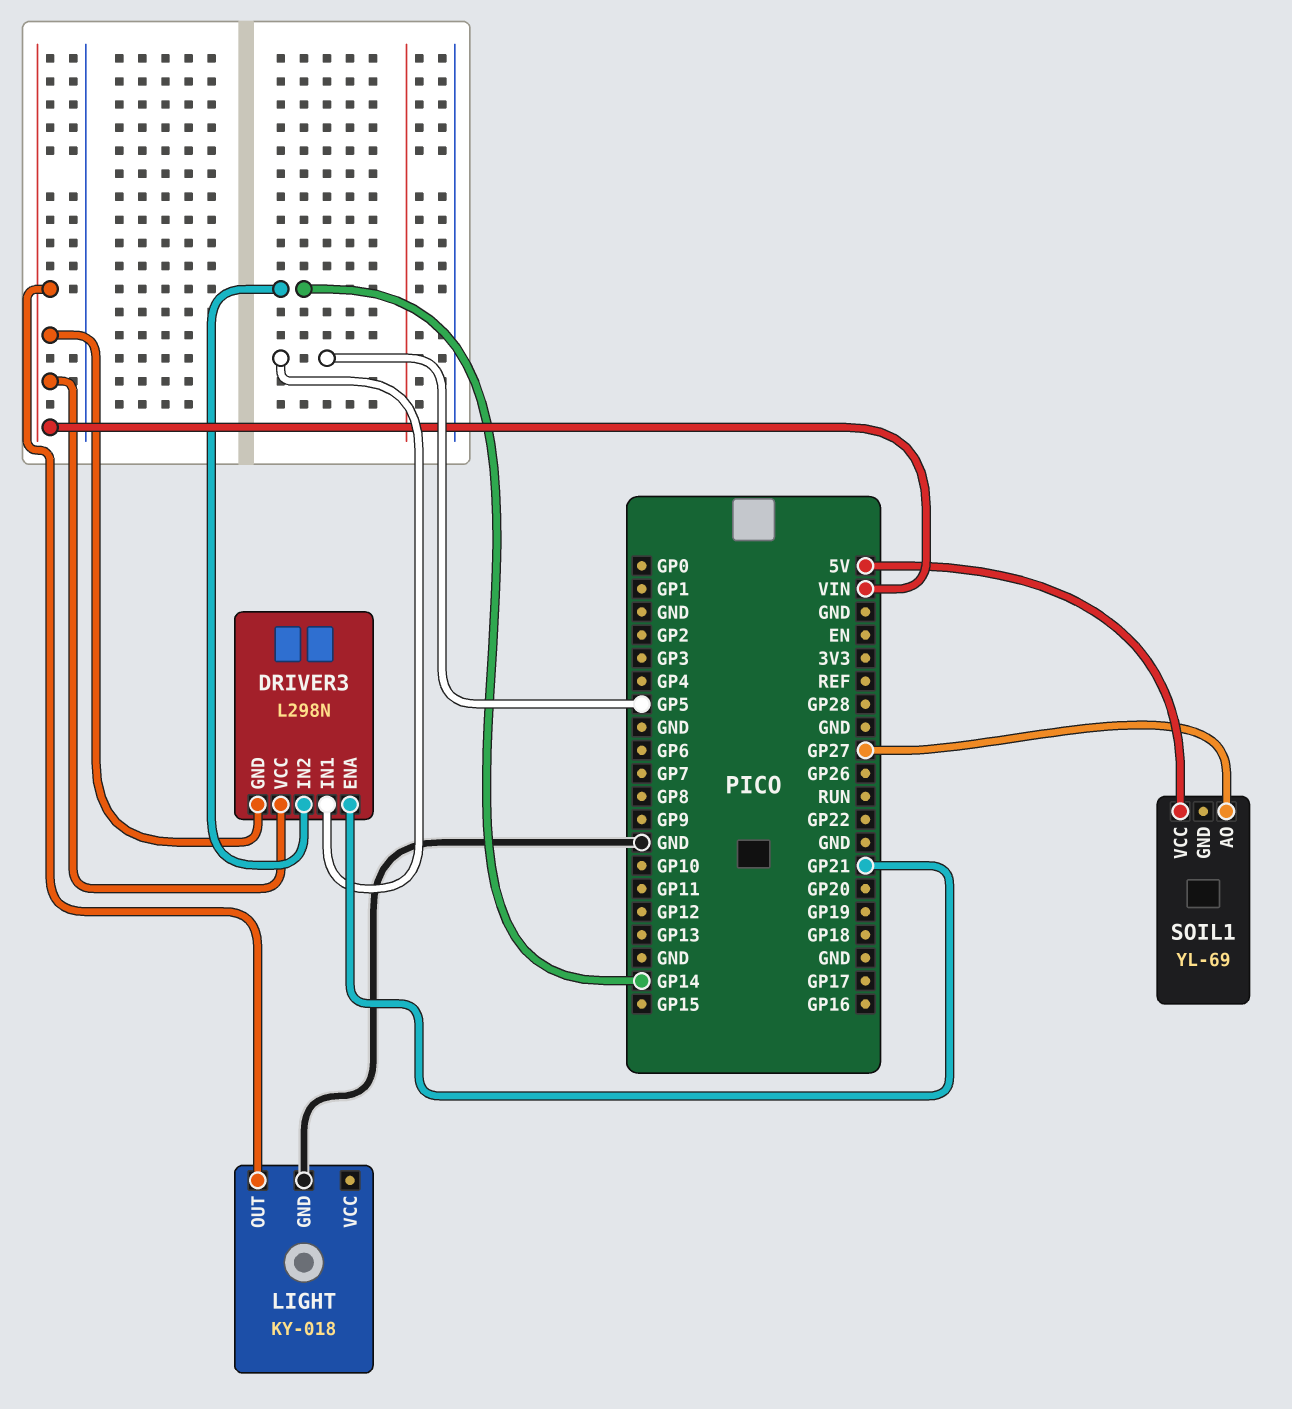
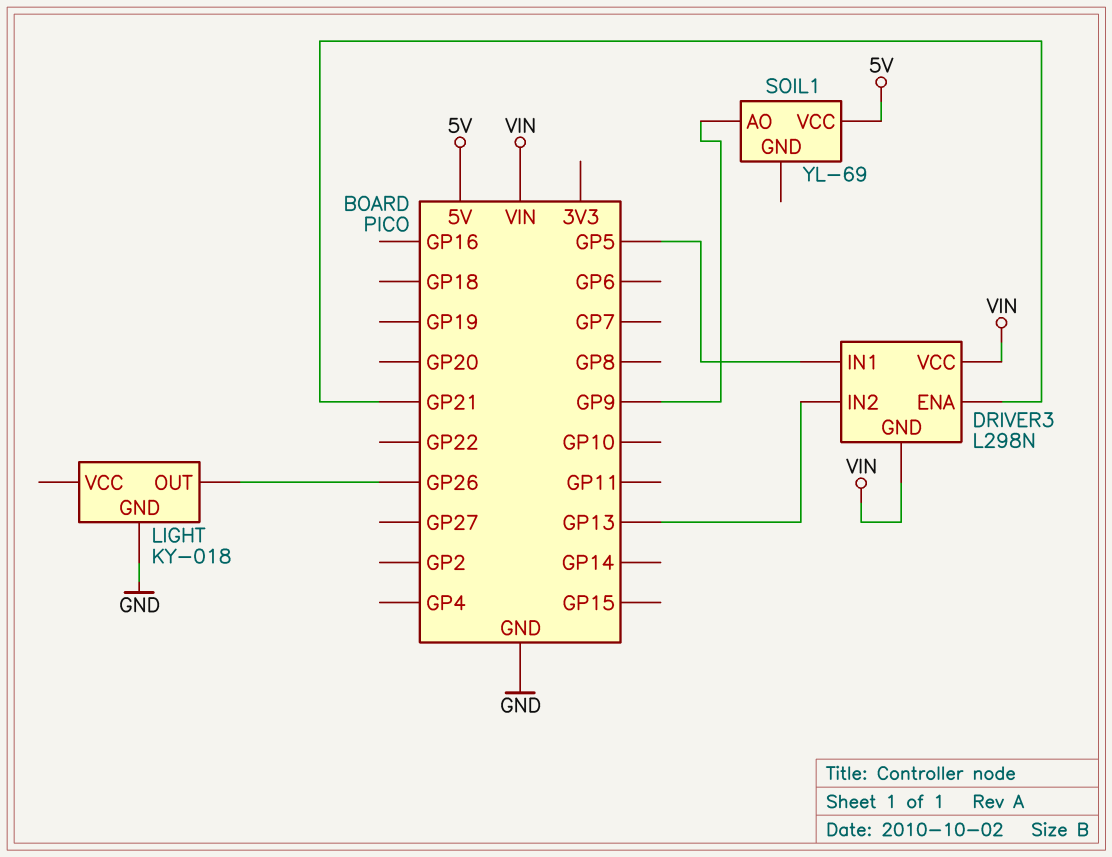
DRIVER3 pin IN2: GP14 -> GP13
LIGHT pin OUT: VIN -> GP26
SOIL1 pin AO: GP27 -> GP9

